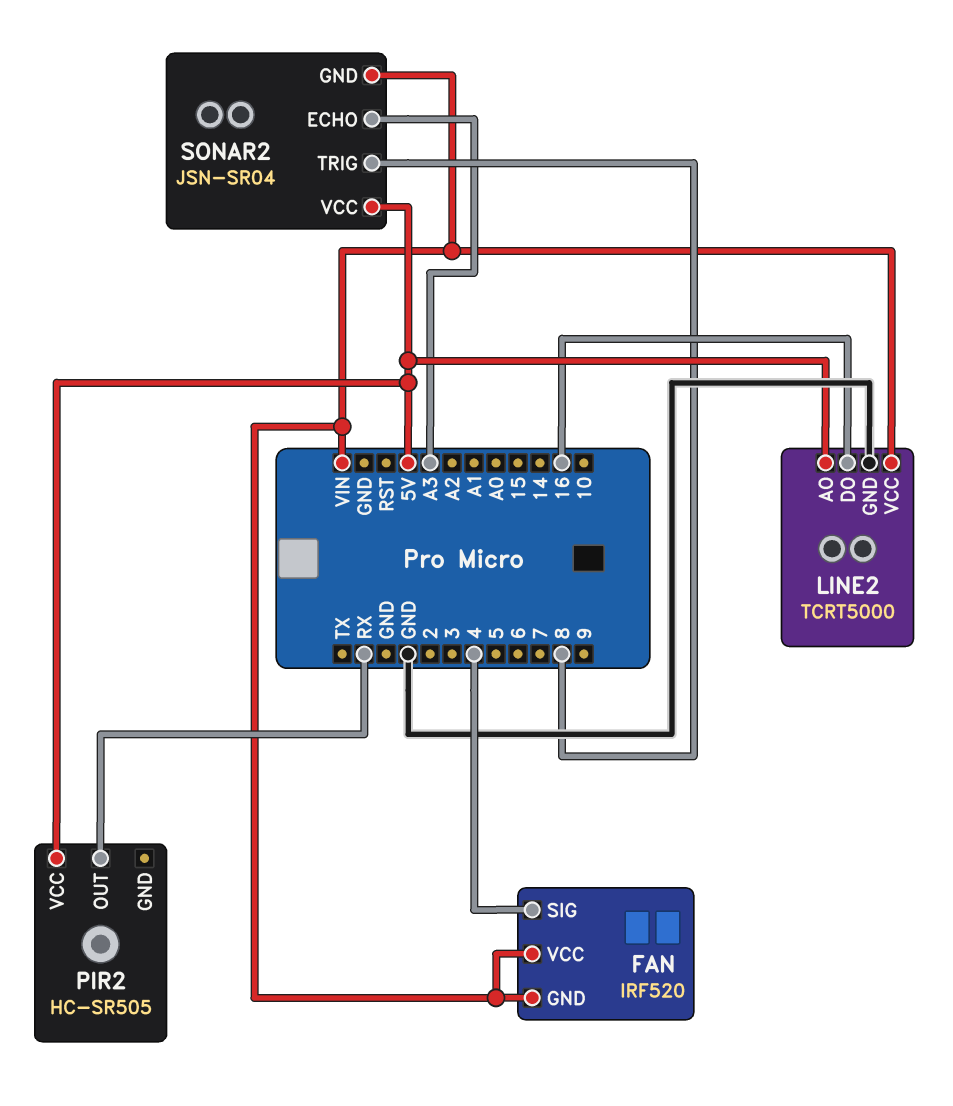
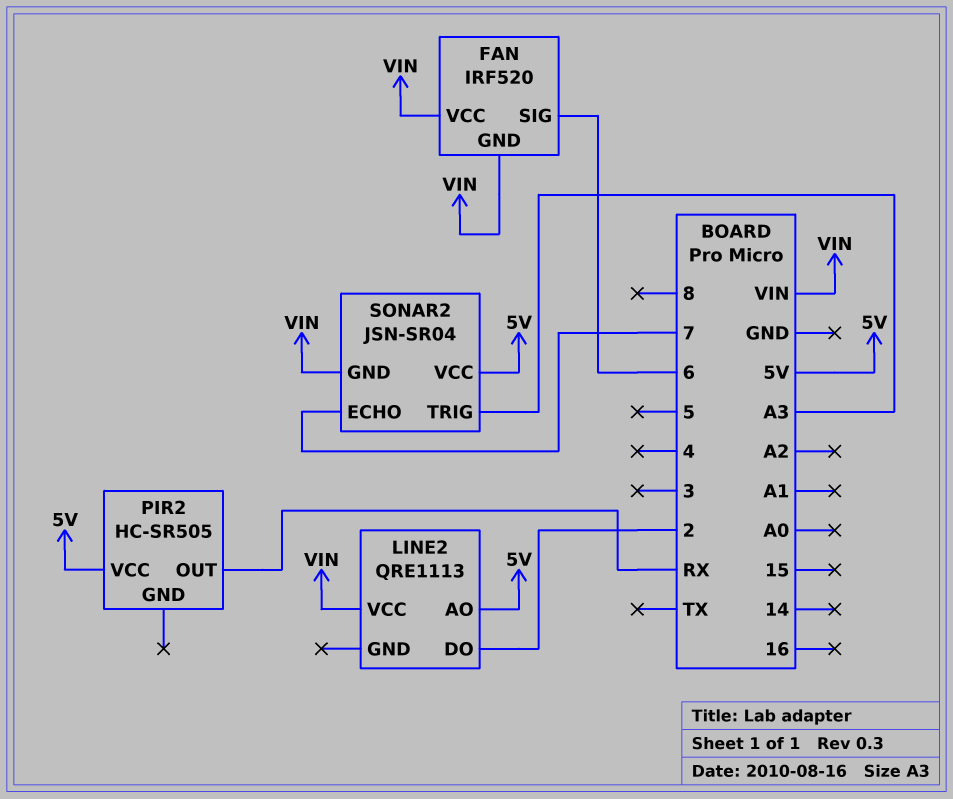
FAN pin SIG: 4 -> 6
LINE2: TCRT5000 -> QRE1113
LINE2 pin DO: 16 -> 2
LINE2 pin GND: GND -> none
SONAR2 pin ECHO: A3 -> 7
SONAR2 pin TRIG: 8 -> A3

